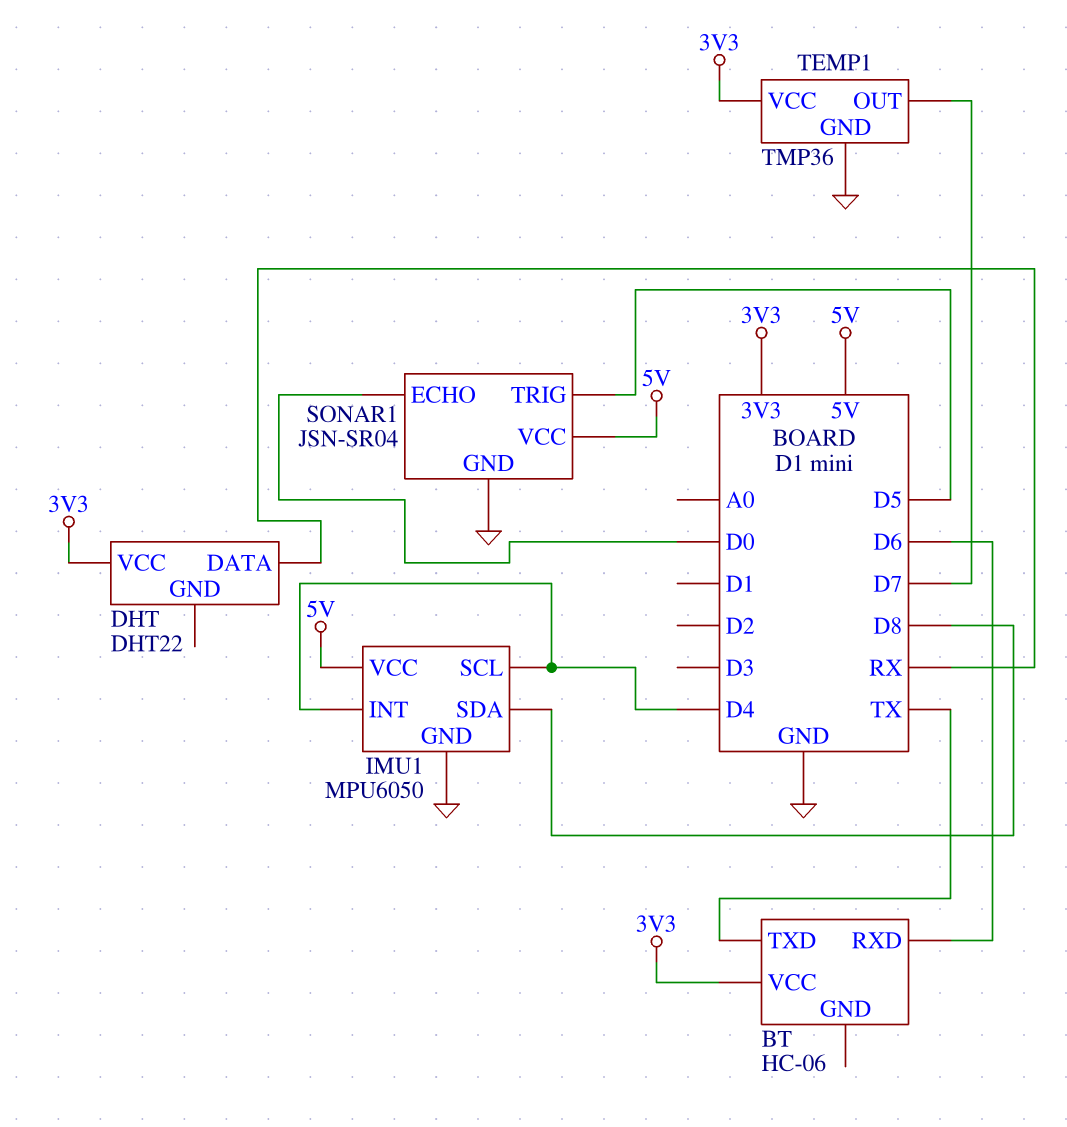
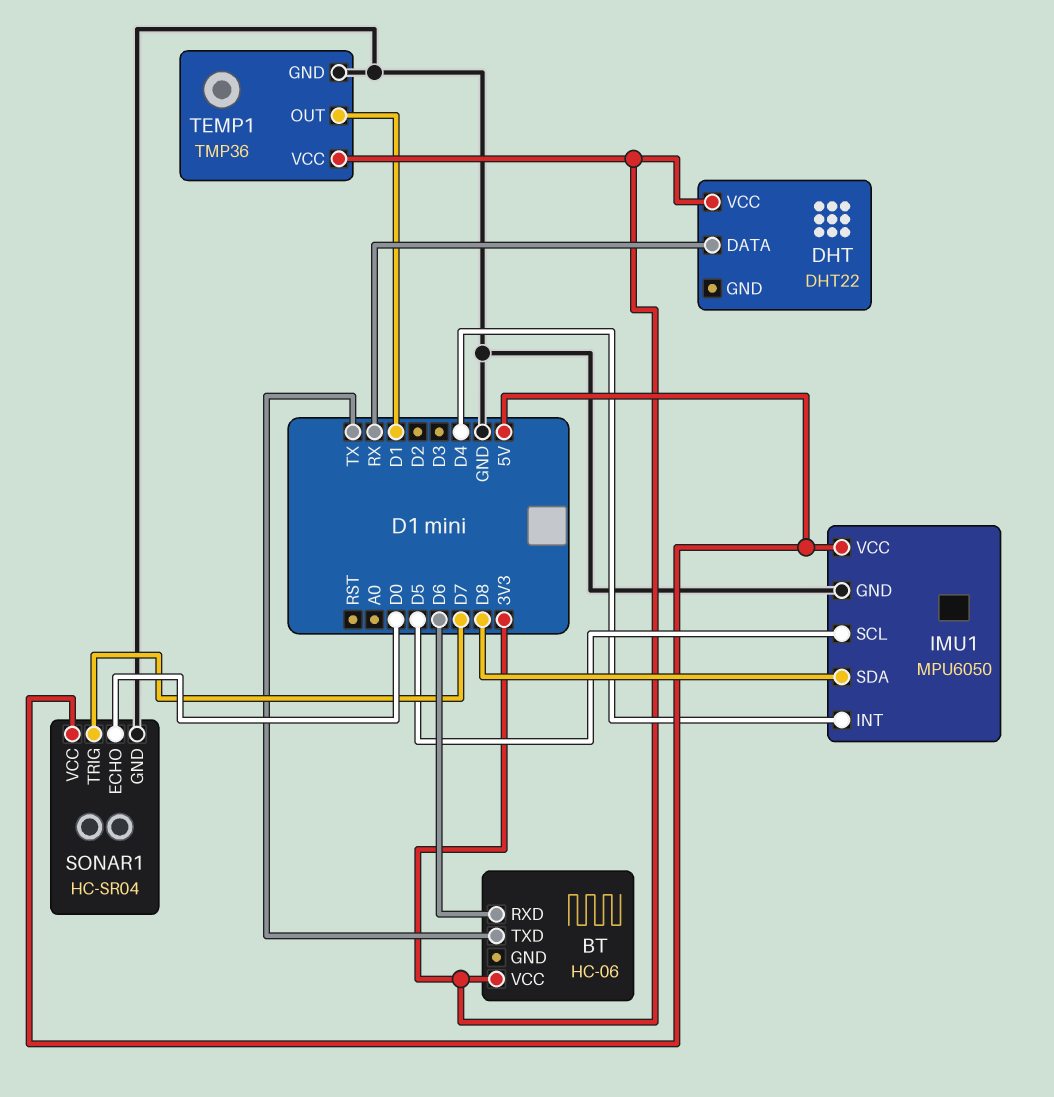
IMU1 pin SCL: D4 -> D5
SONAR1: JSN-SR04 -> HC-SR04
SONAR1 pin TRIG: D5 -> D7
TEMP1 pin OUT: D7 -> D1

